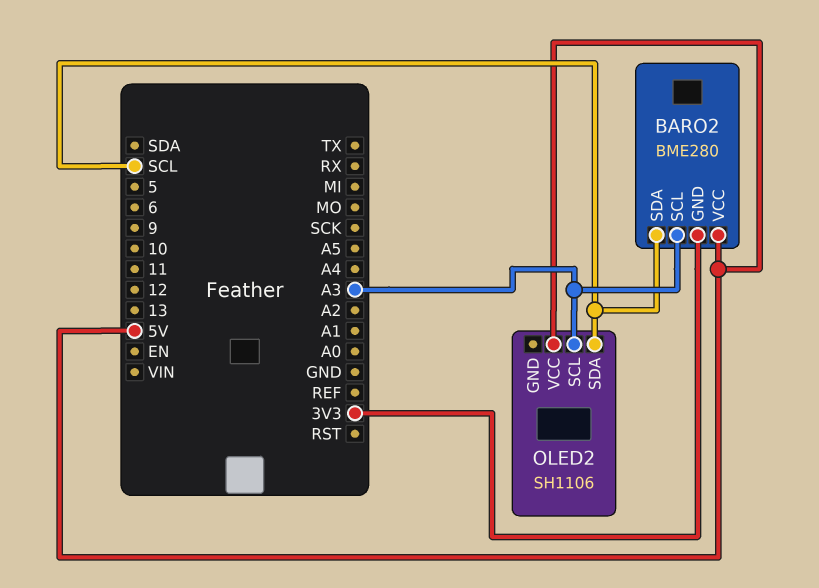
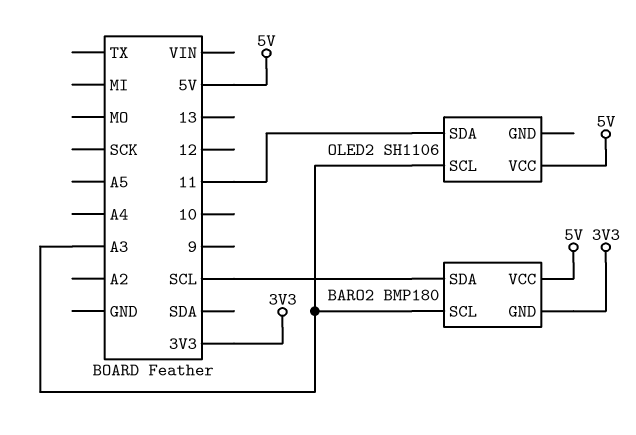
BARO2: BME280 -> BMP180
OLED2 pin SDA: SCL -> 11

